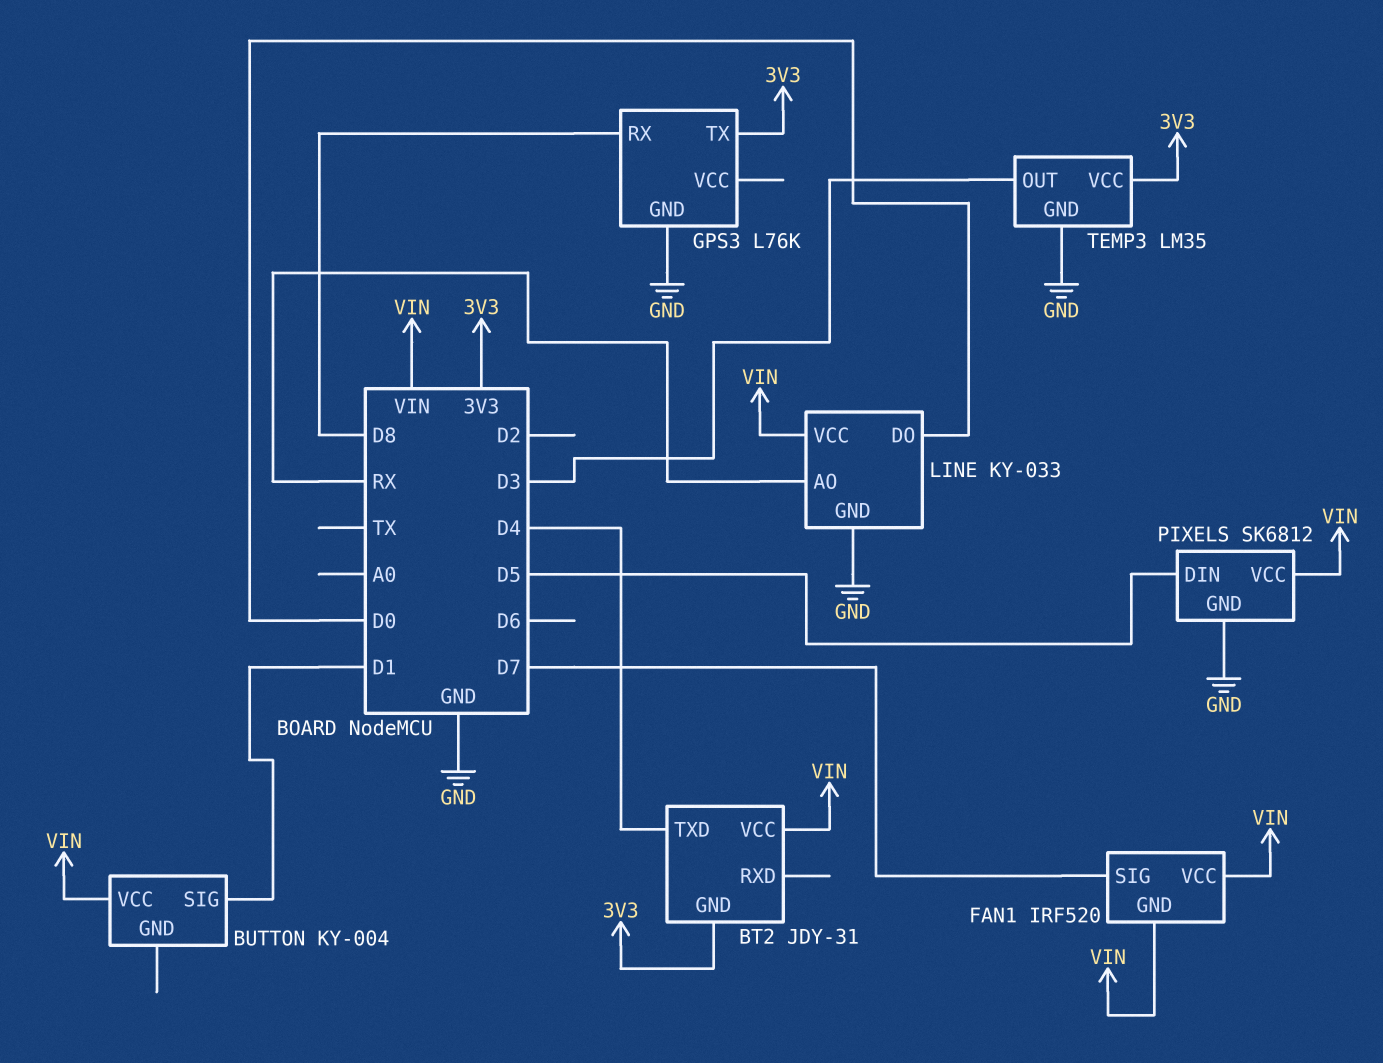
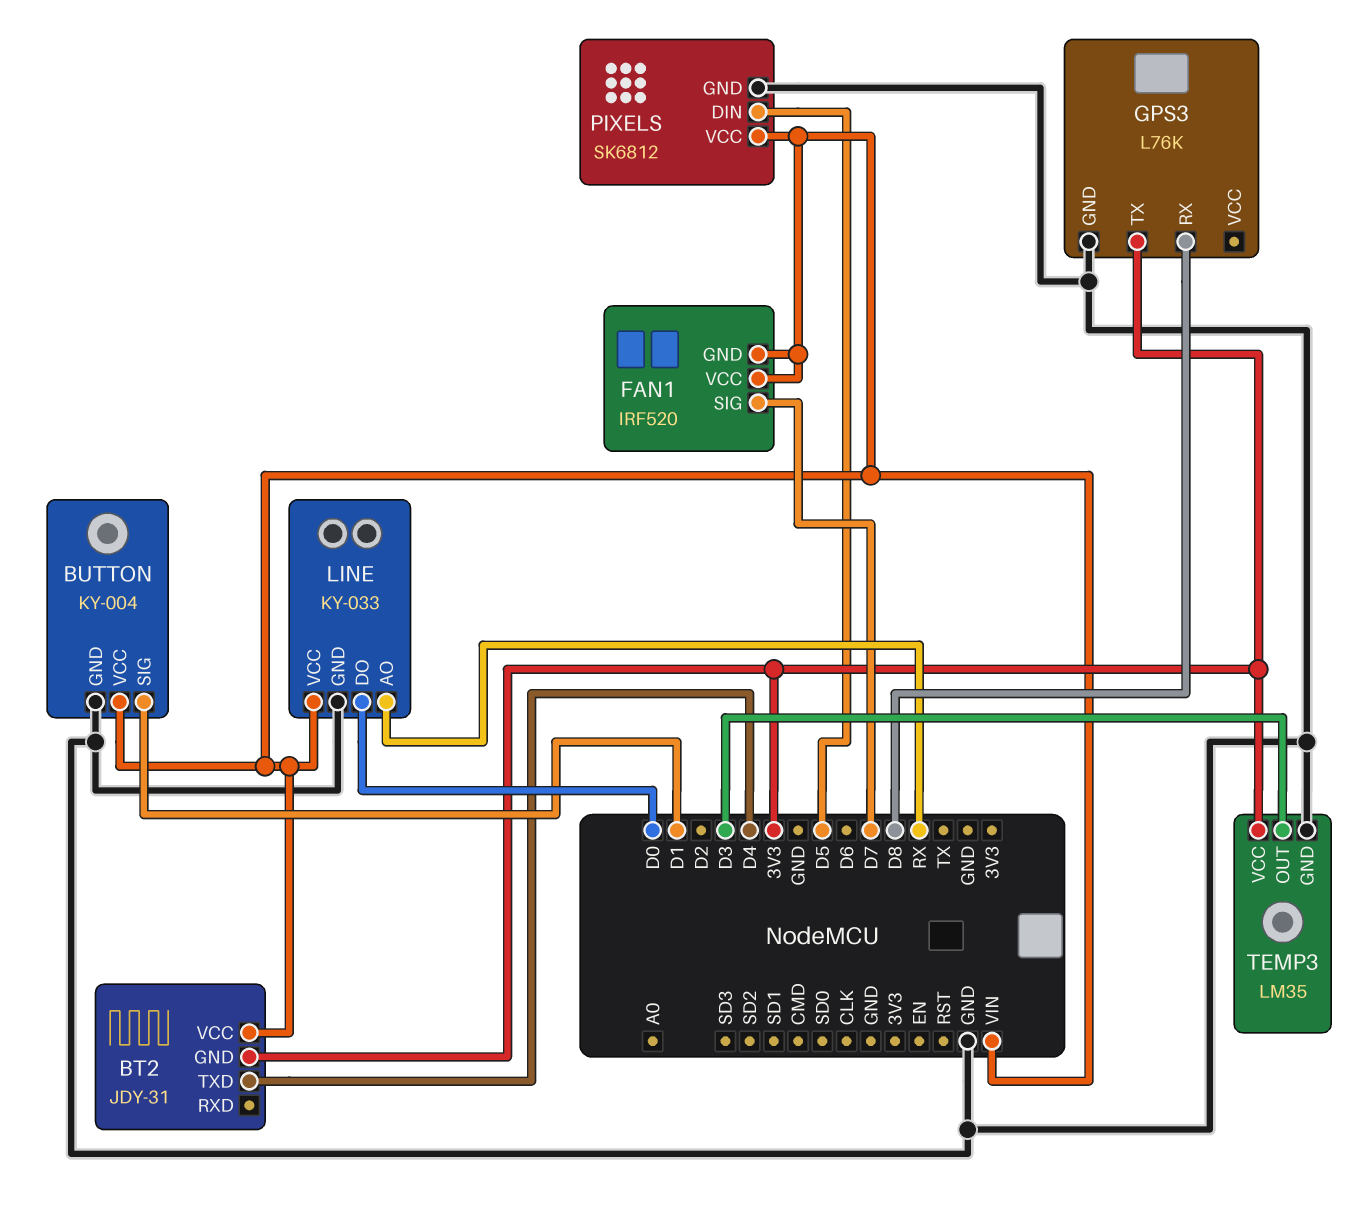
BUTTON pin GND: none -> GND

